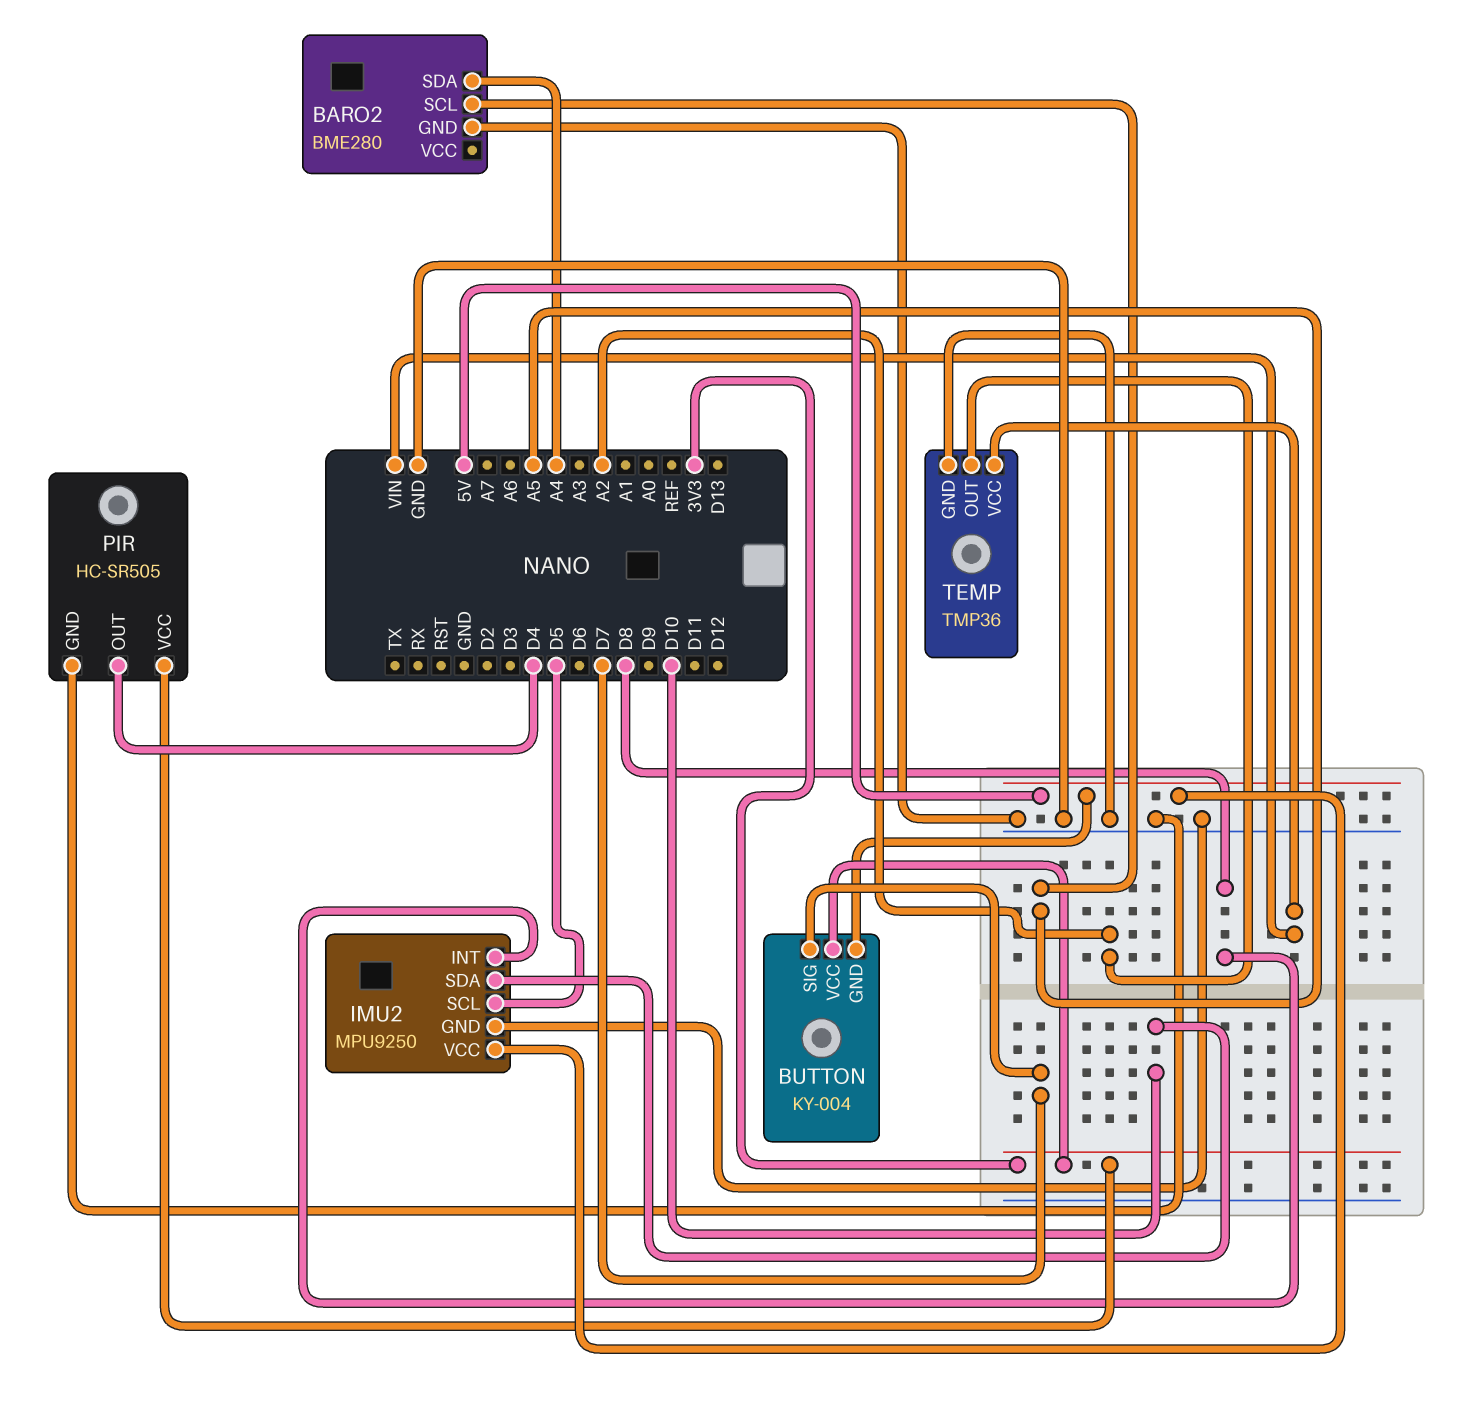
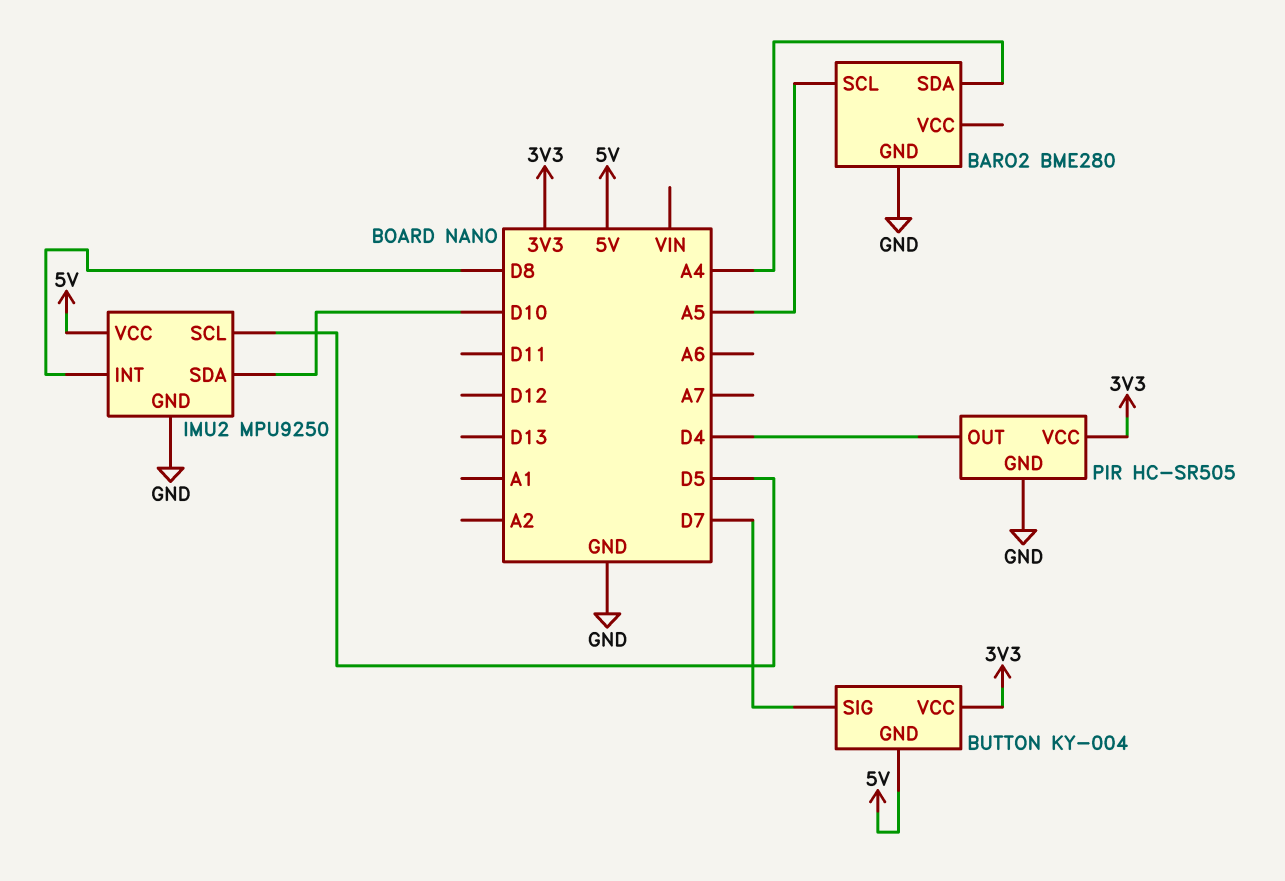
TEMP: TMP36 -> none
TEMP pin GND: GND -> none
TEMP pin OUT: A2 -> none
TEMP pin VCC: VIN -> none

